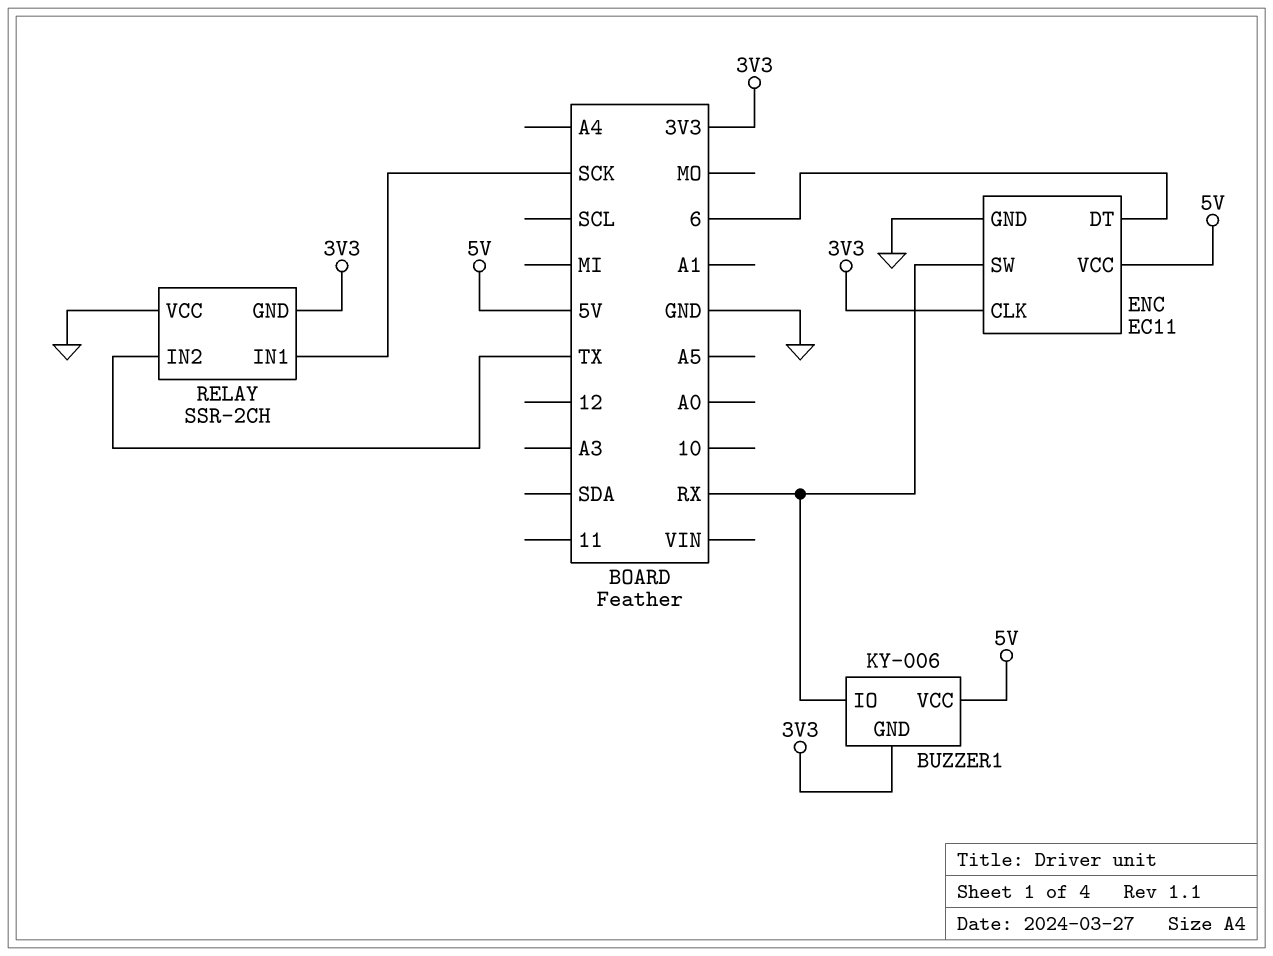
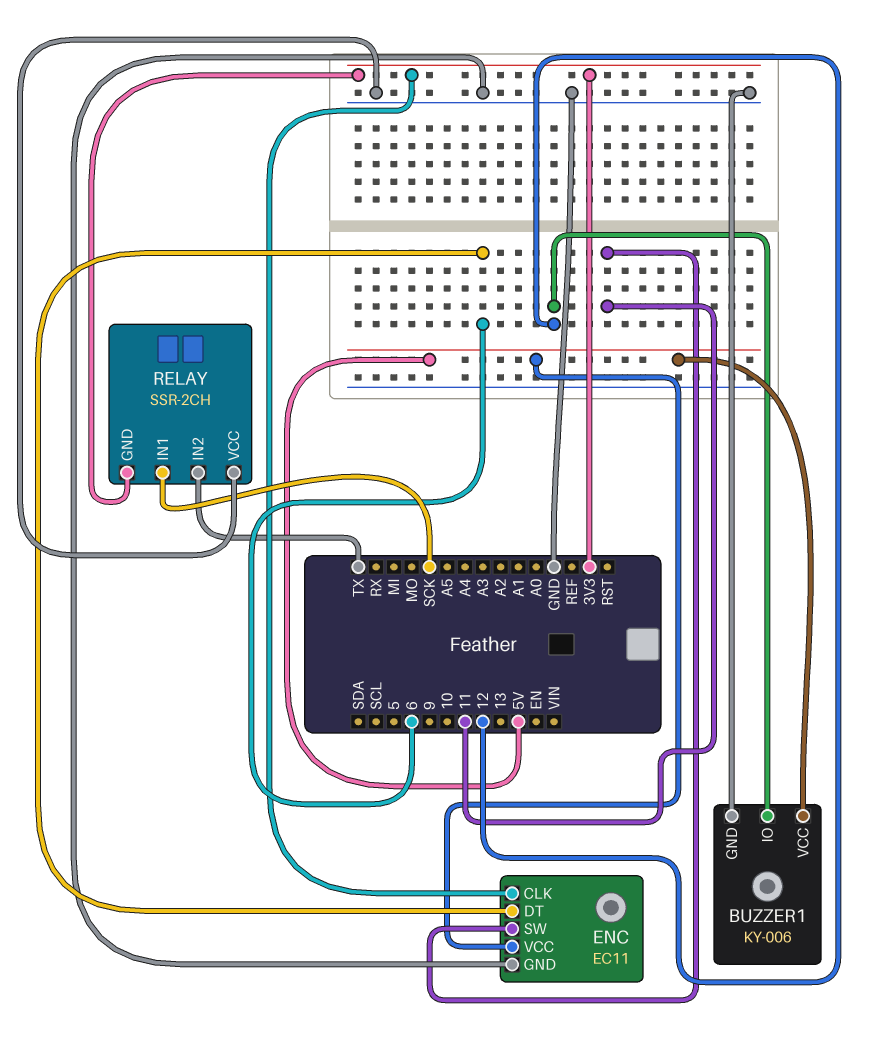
BUZZER1 pin GND: 3V3 -> GND
BUZZER1 pin IO: RX -> 12
ENC pin SW: RX -> 11

